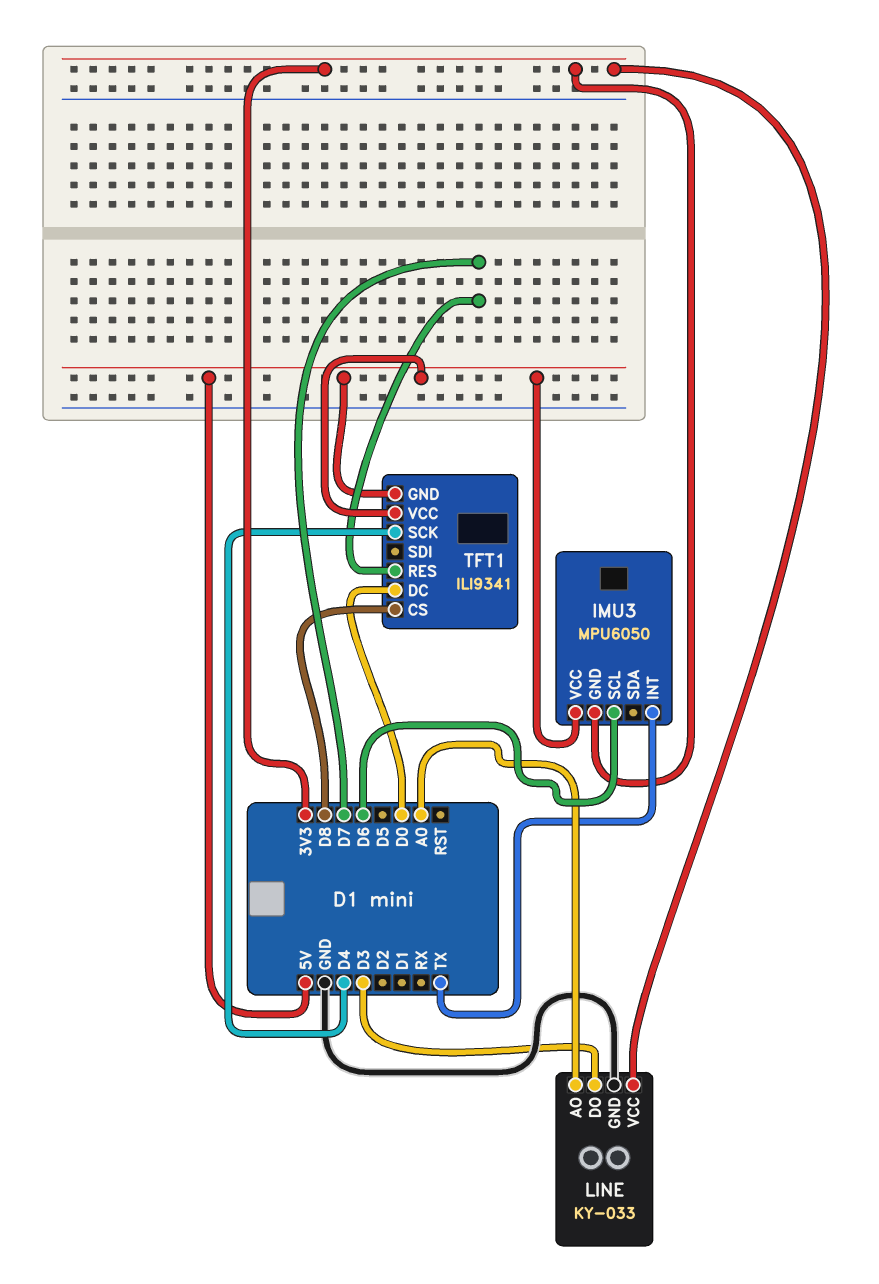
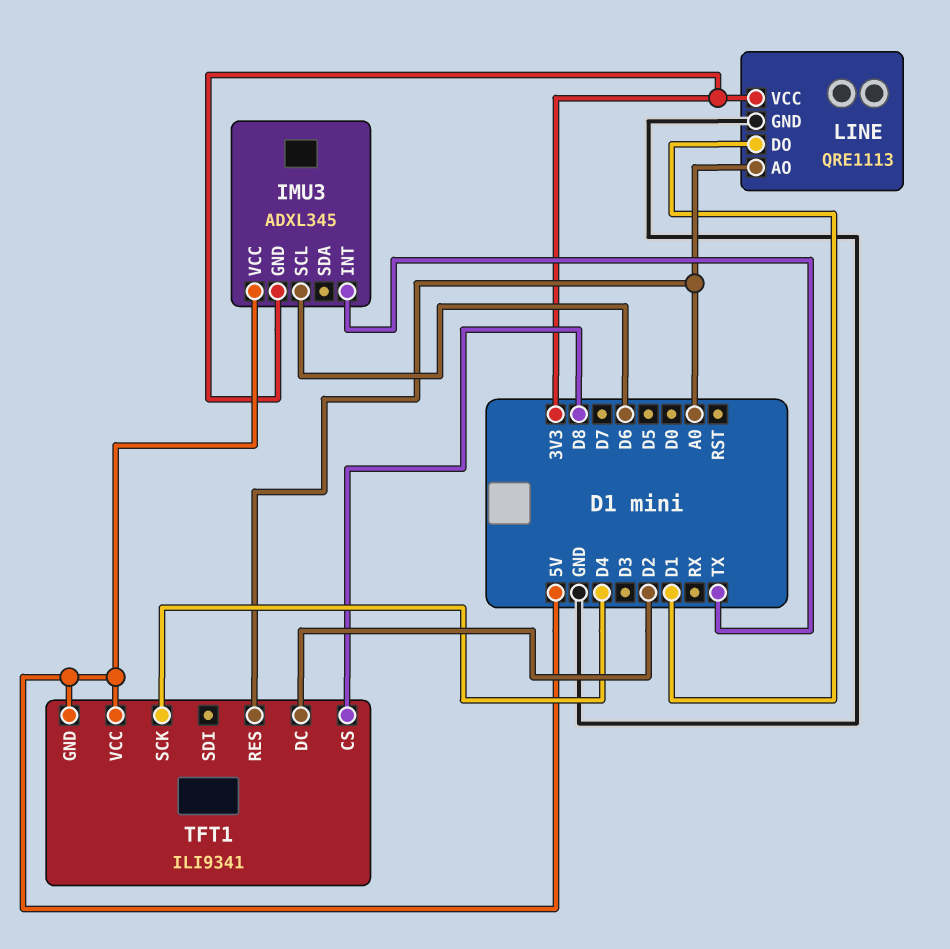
IMU3: MPU6050 -> ADXL345
LINE: KY-033 -> QRE1113
LINE pin DO: D3 -> D1
TFT1 pin DC: D0 -> D2
TFT1 pin RES: D7 -> A0

